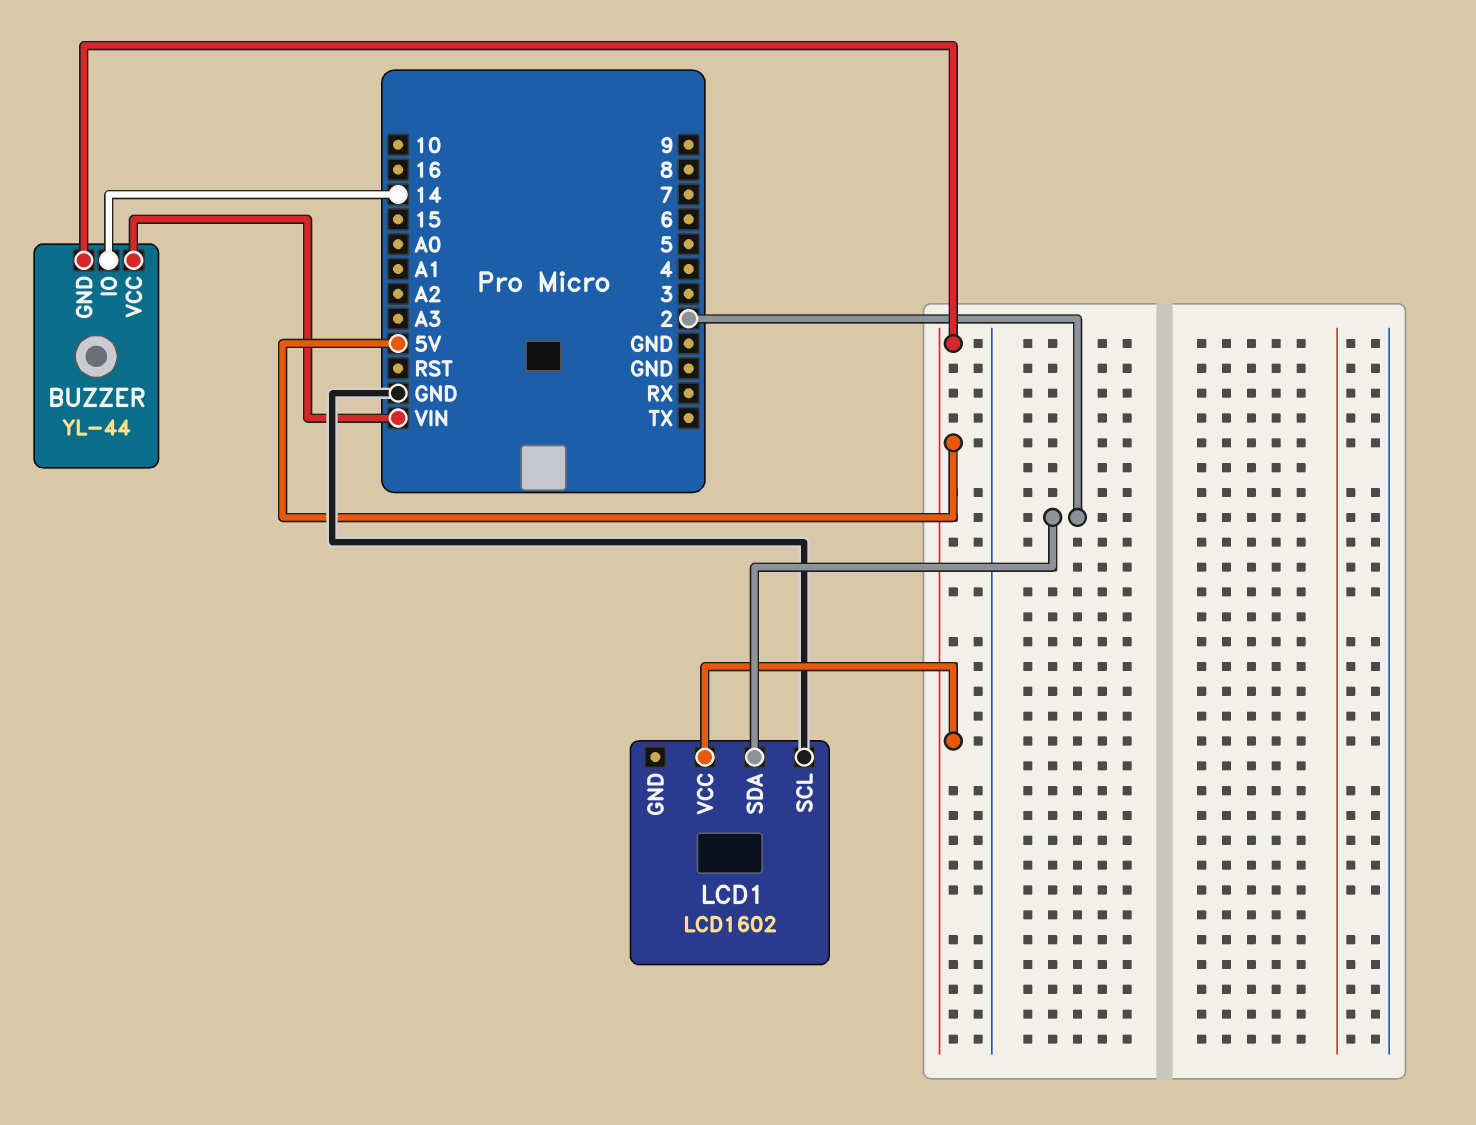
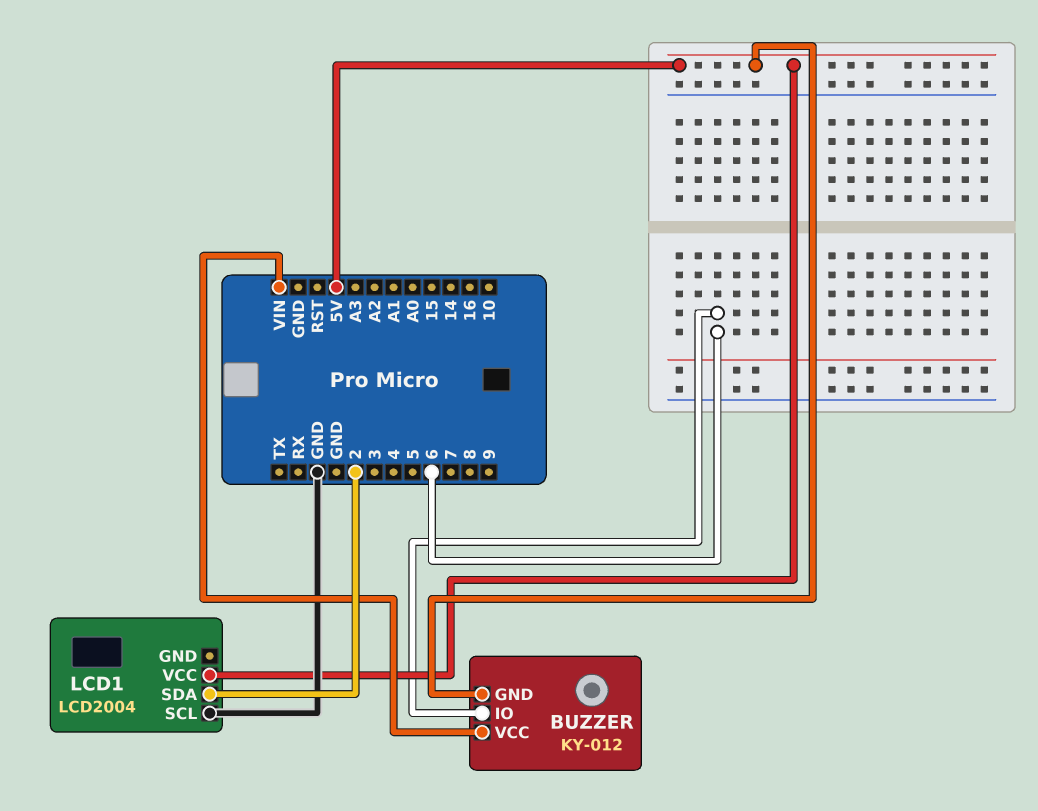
BUZZER: YL-44 -> KY-012
BUZZER pin IO: 14 -> 6
LCD1: LCD1602 -> LCD2004

